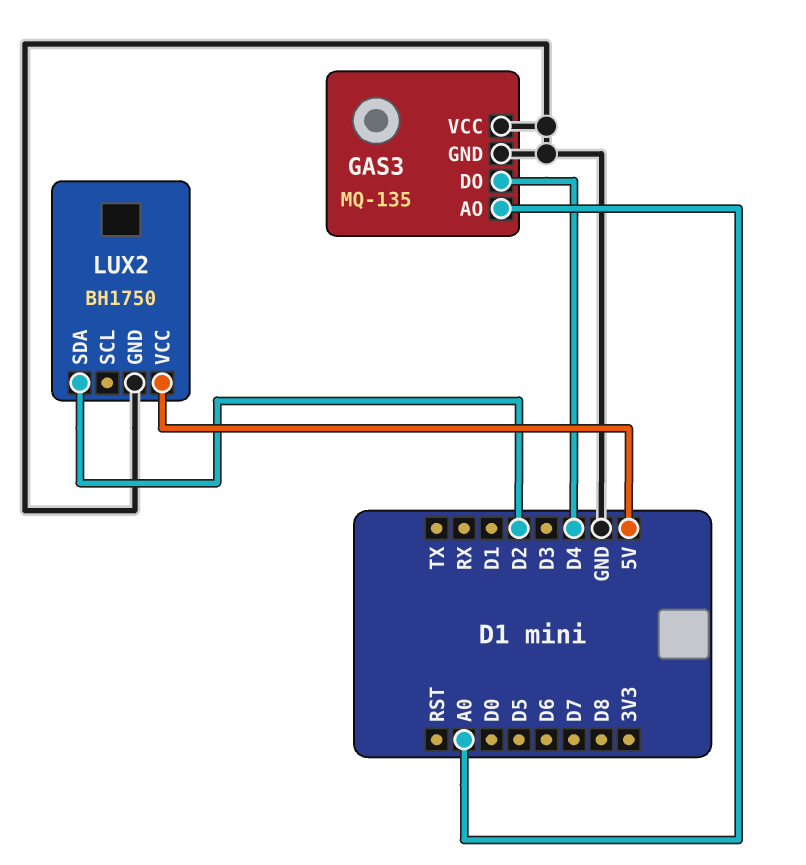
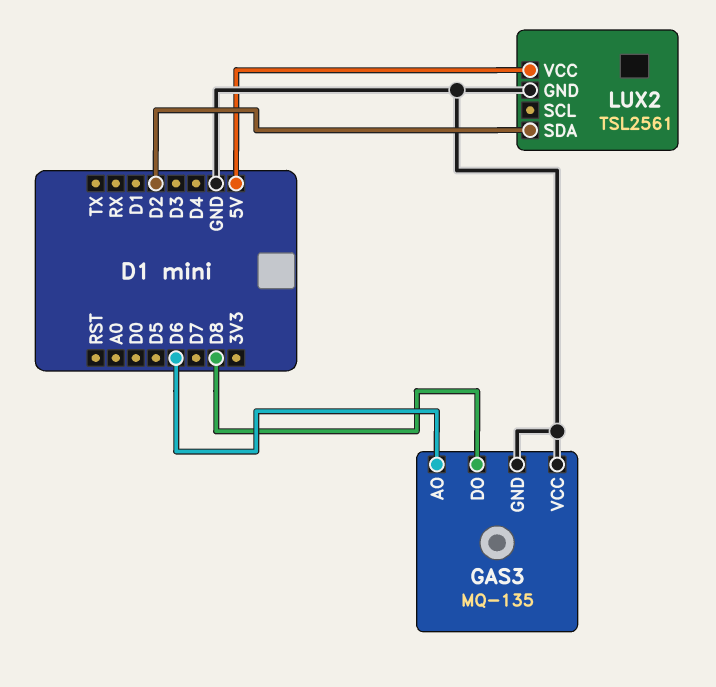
GAS3 pin AO: A0 -> D6
GAS3 pin DO: D4 -> D8
LUX2: BH1750 -> TSL2561

